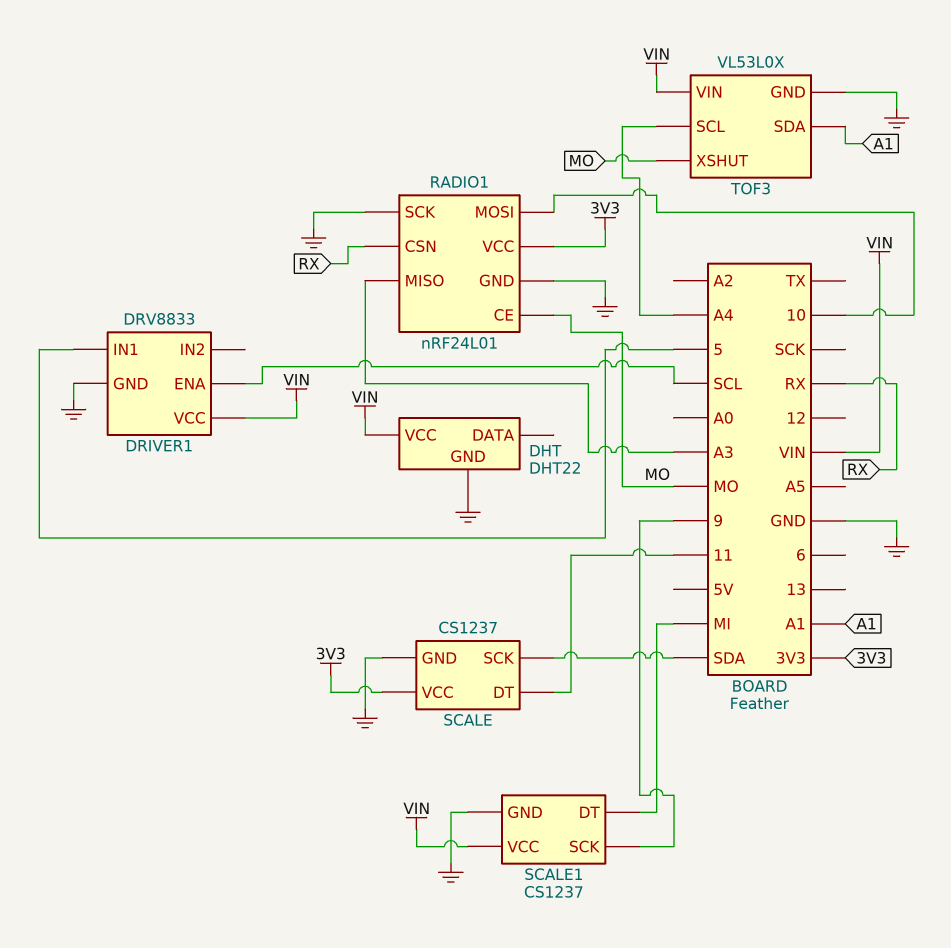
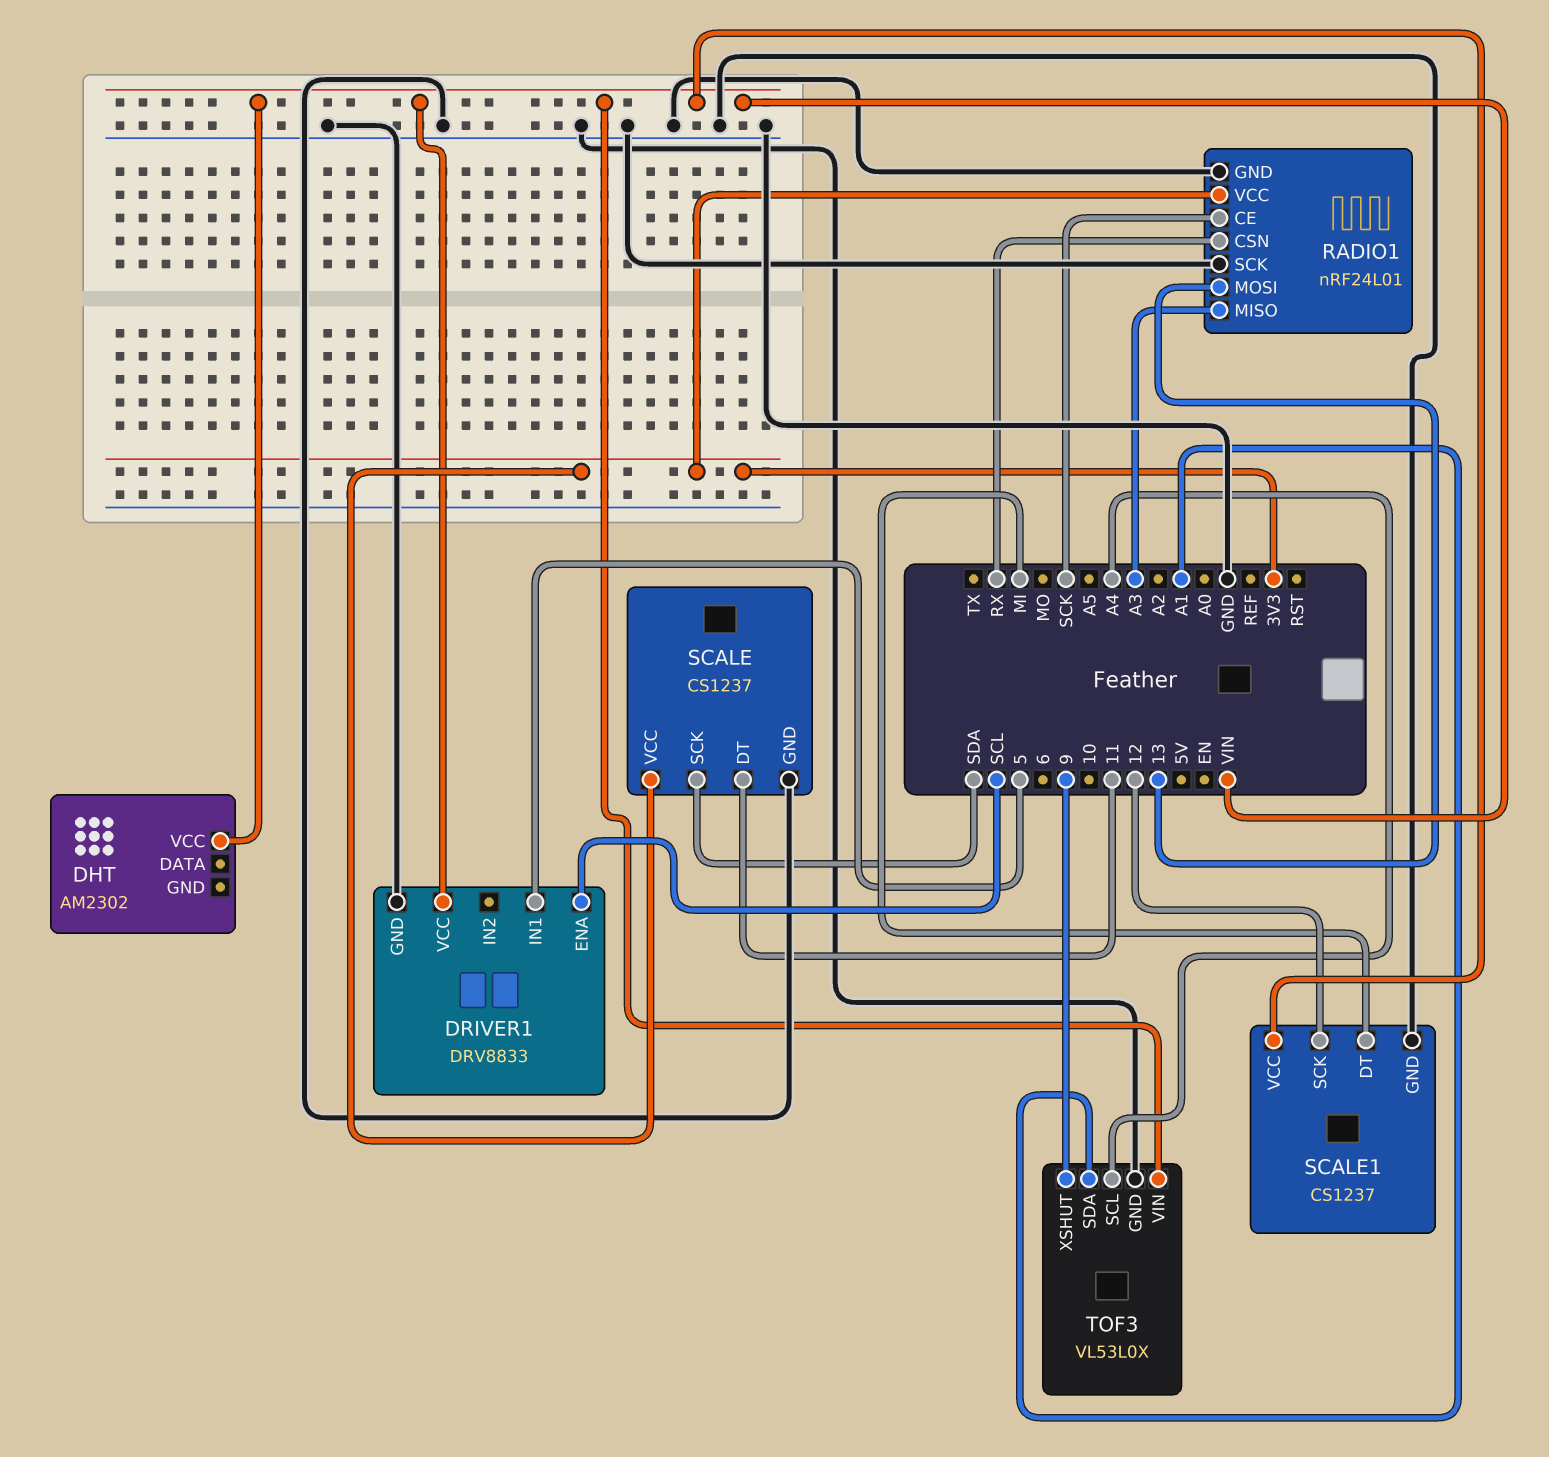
DHT: DHT22 -> AM2302
DHT pin GND: GND -> none
RADIO1 pin CE: MO -> SCK
RADIO1 pin MOSI: 10 -> 13
SCALE1 pin SCK: 9 -> 12
TOF3 pin XSHUT: MO -> 9

